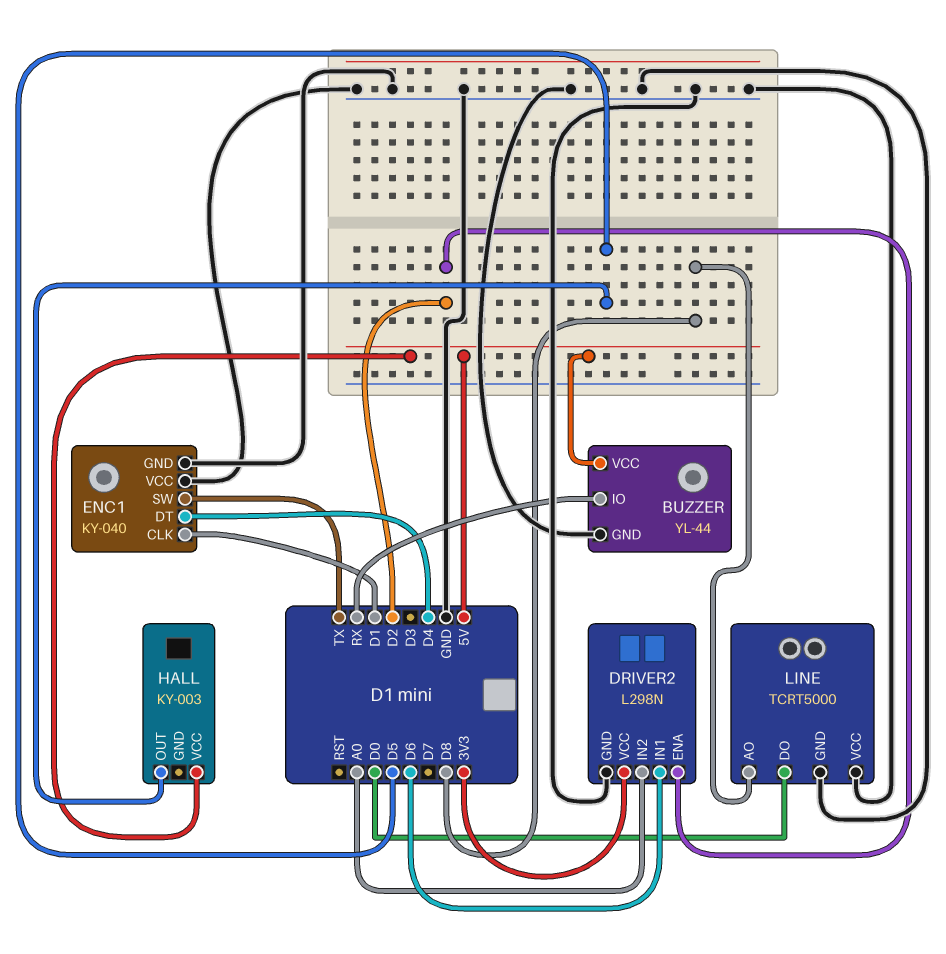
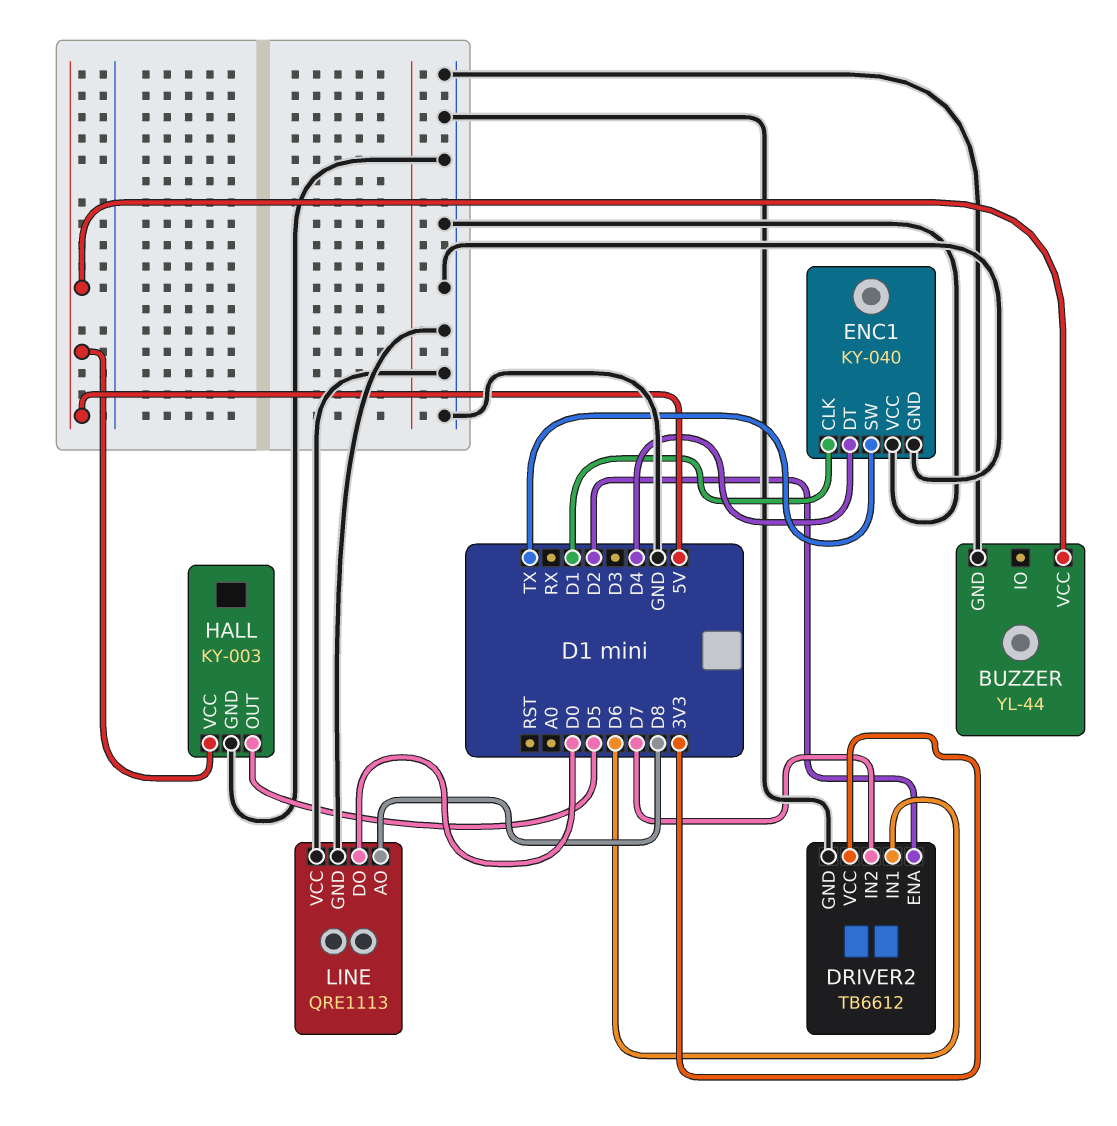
BUZZER pin IO: RX -> none
DRIVER2: L298N -> TB6612
DRIVER2 pin IN2: A0 -> D7
HALL pin GND: none -> GND
LINE: TCRT5000 -> QRE1113

